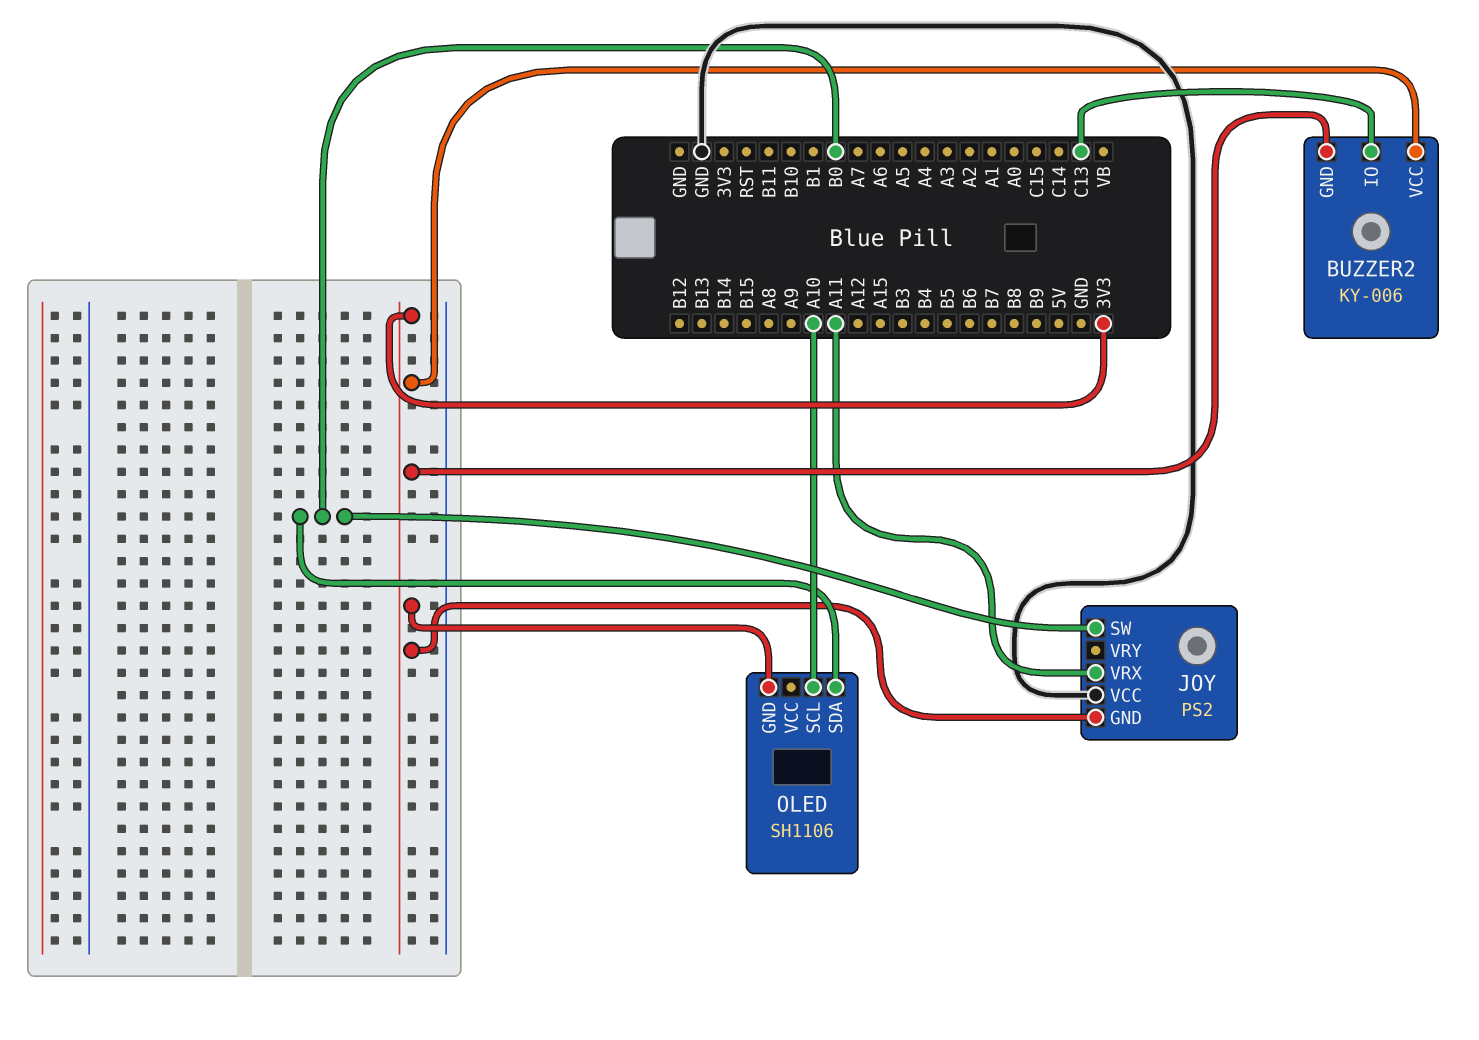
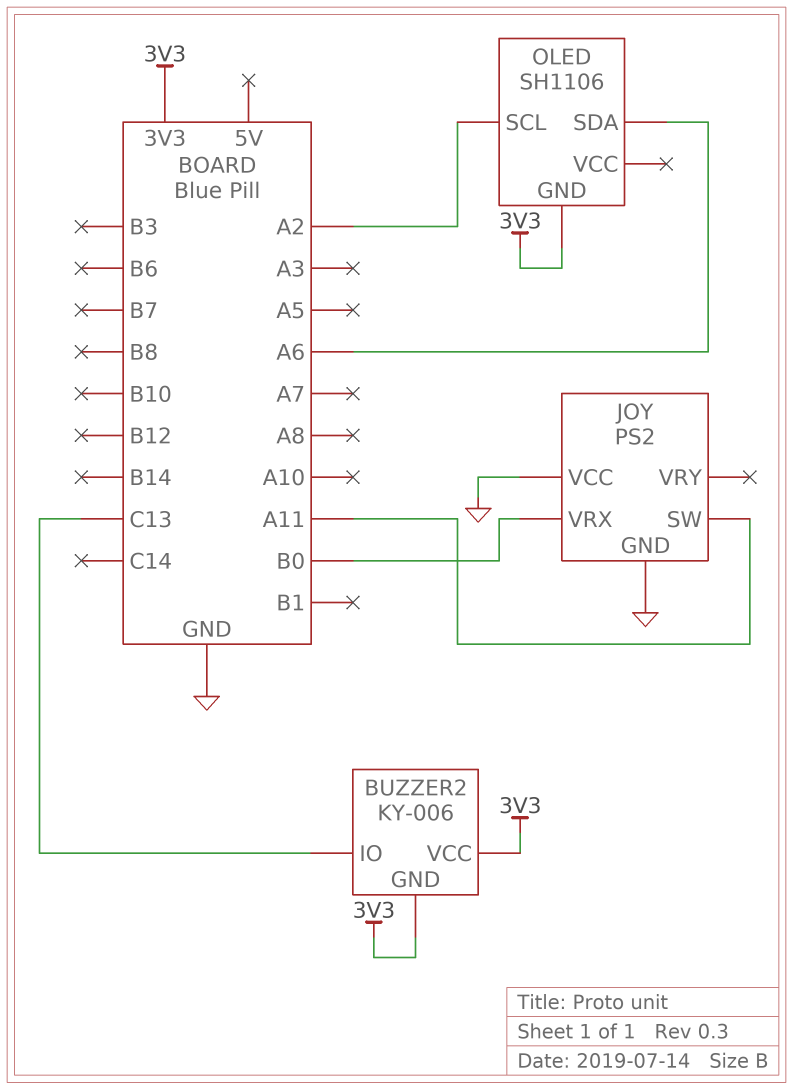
JOY pin GND: 3V3 -> GND
JOY pin SW: B0 -> A11
JOY pin VRX: A11 -> B0
OLED pin SCL: A10 -> A2
OLED pin SDA: B0 -> A6

